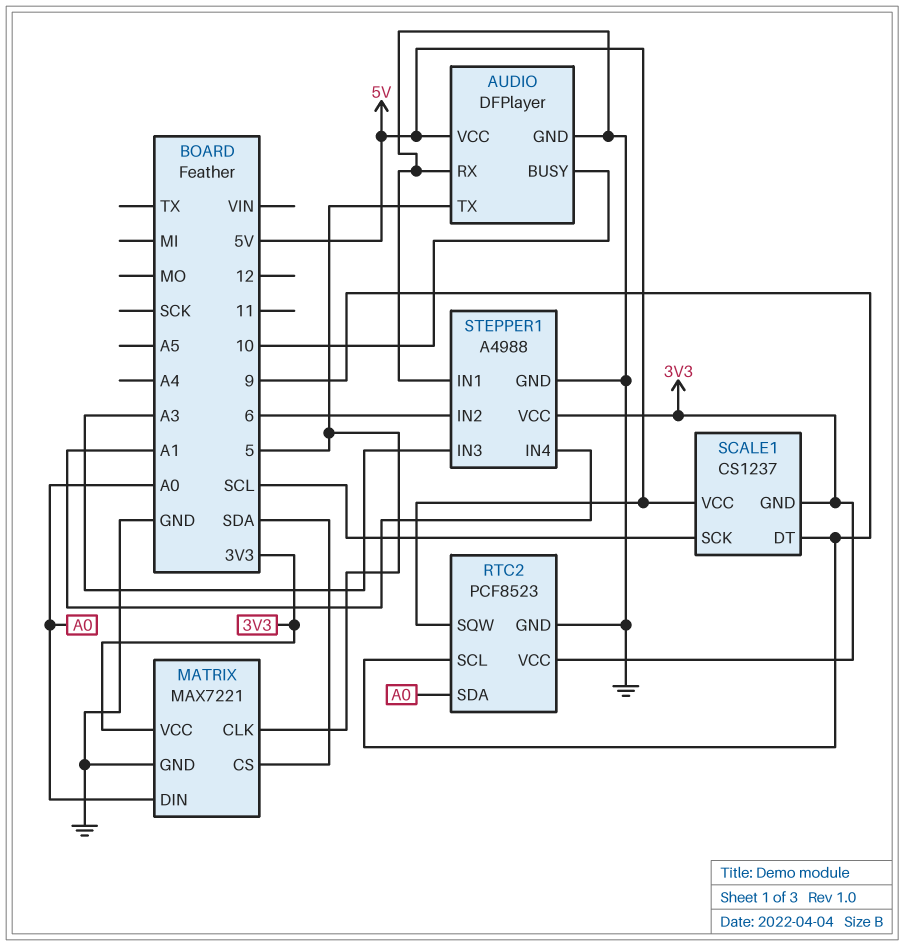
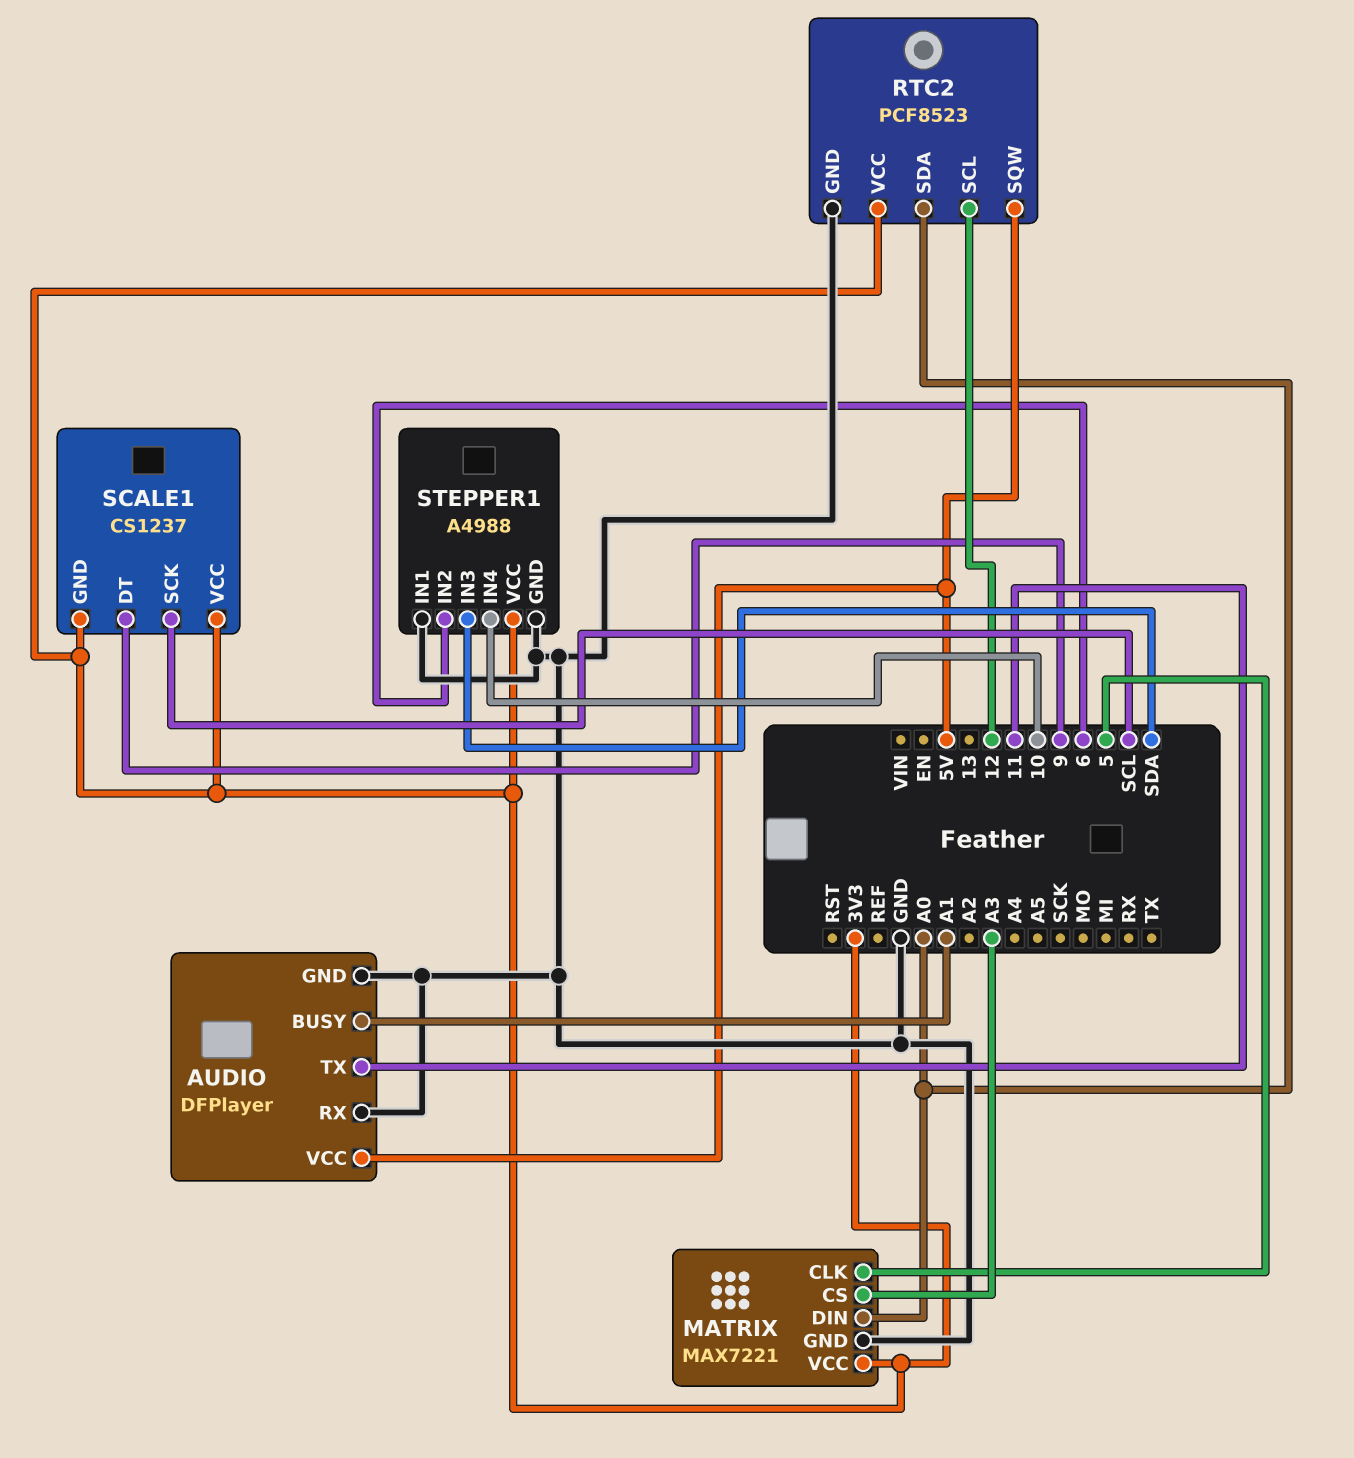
AUDIO pin BUSY: 10 -> A1
AUDIO pin TX: 5 -> 11
MATRIX pin CS: SDA -> A3
RTC2 pin SCL: 9 -> 12
SCALE1 pin VCC: 5V -> 3V3
STEPPER1 pin IN3: A3 -> SDA
STEPPER1 pin IN4: A1 -> 10

